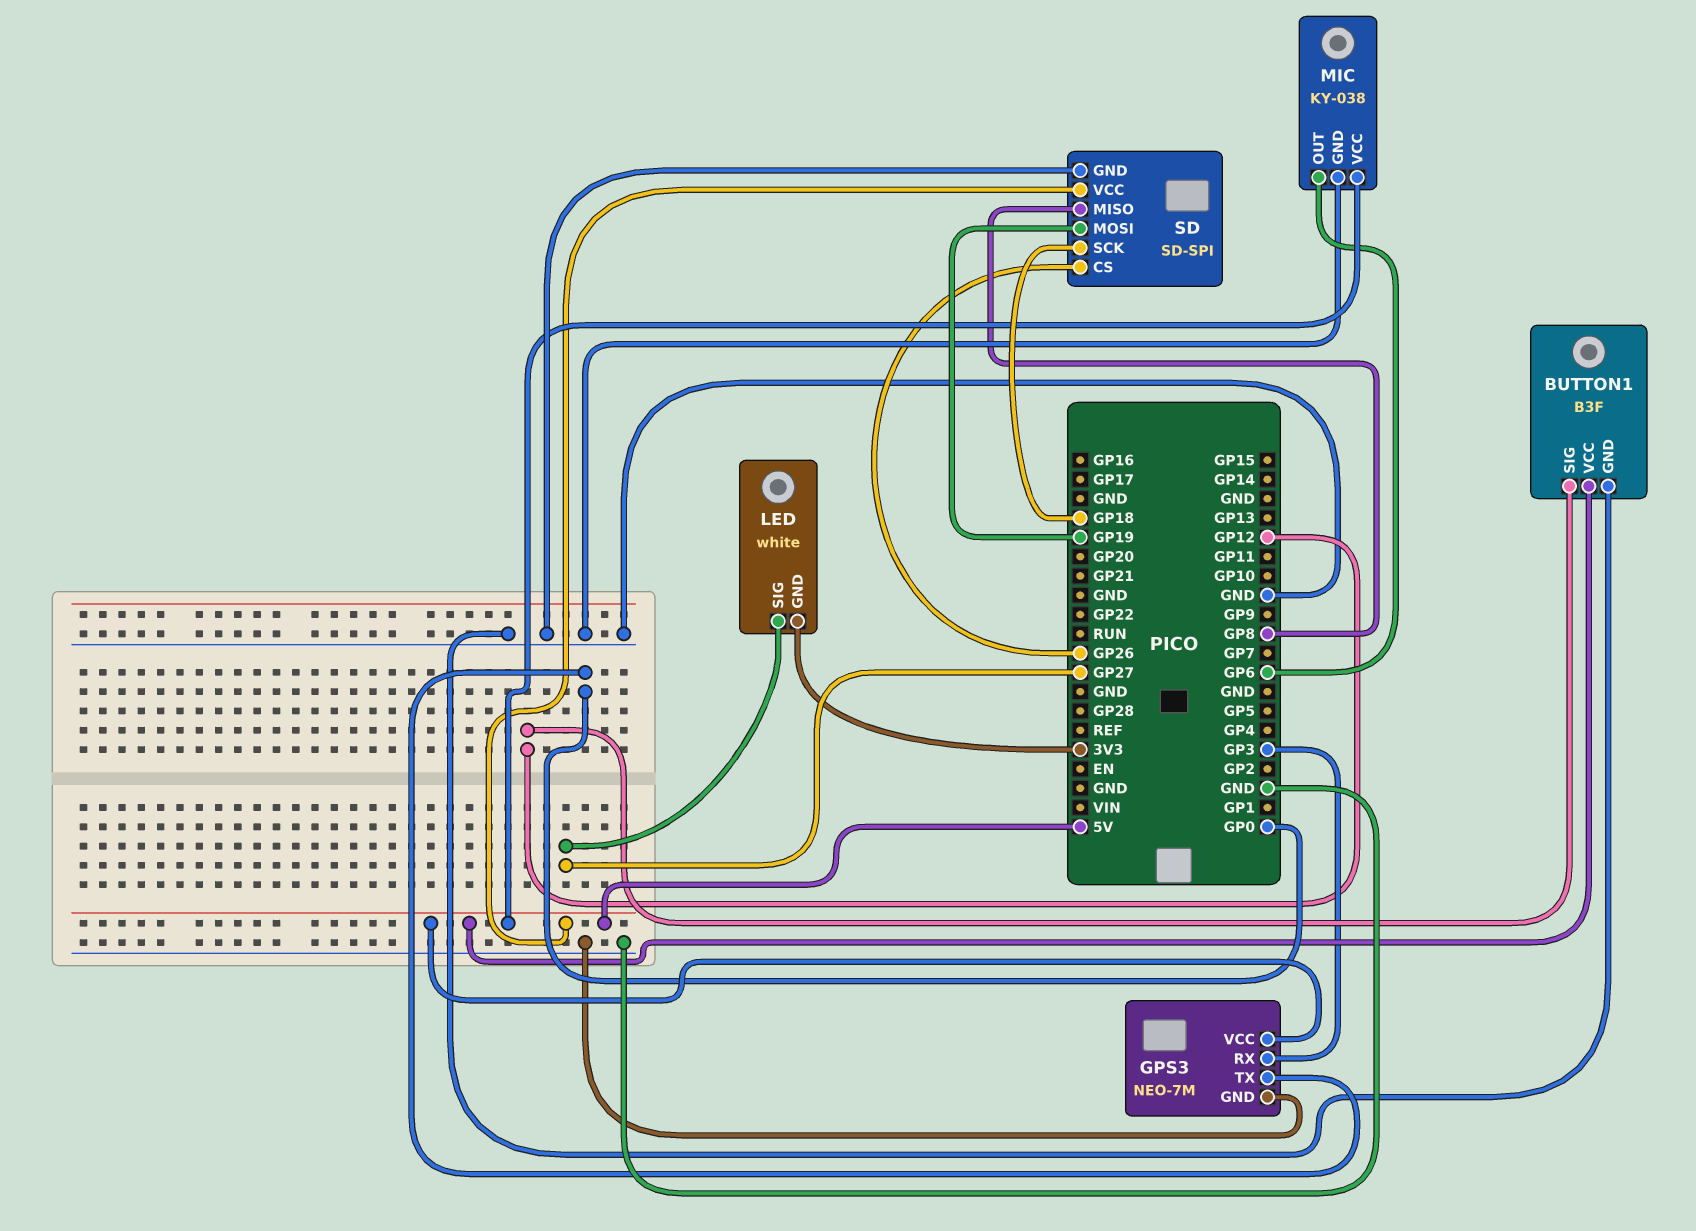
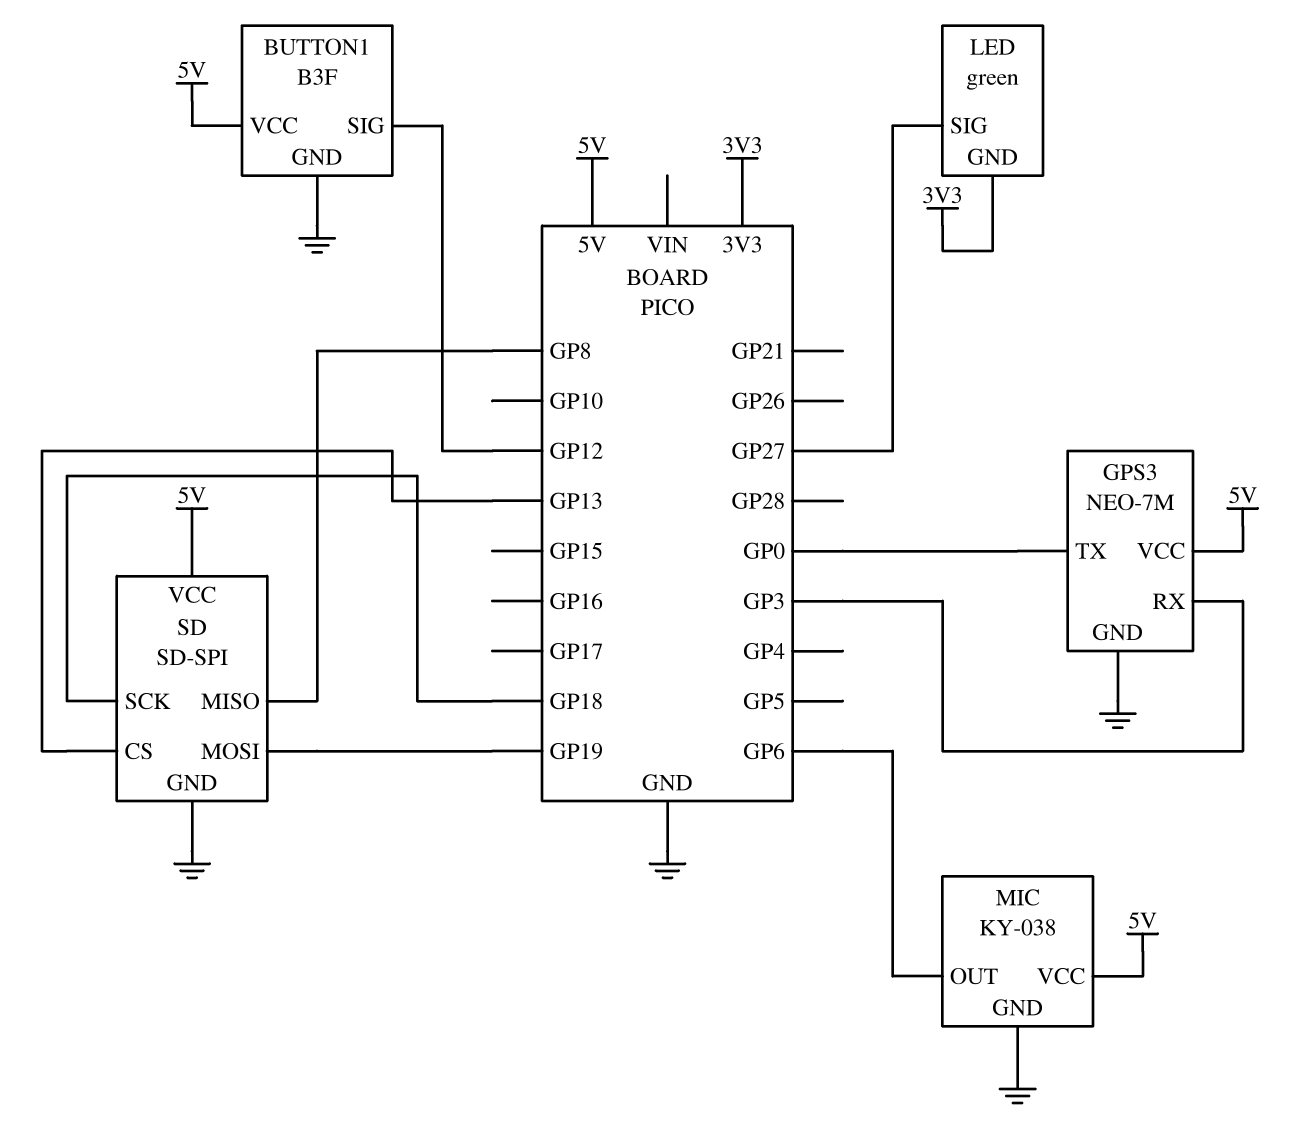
LED: white -> green
SD pin CS: GP26 -> GP13

